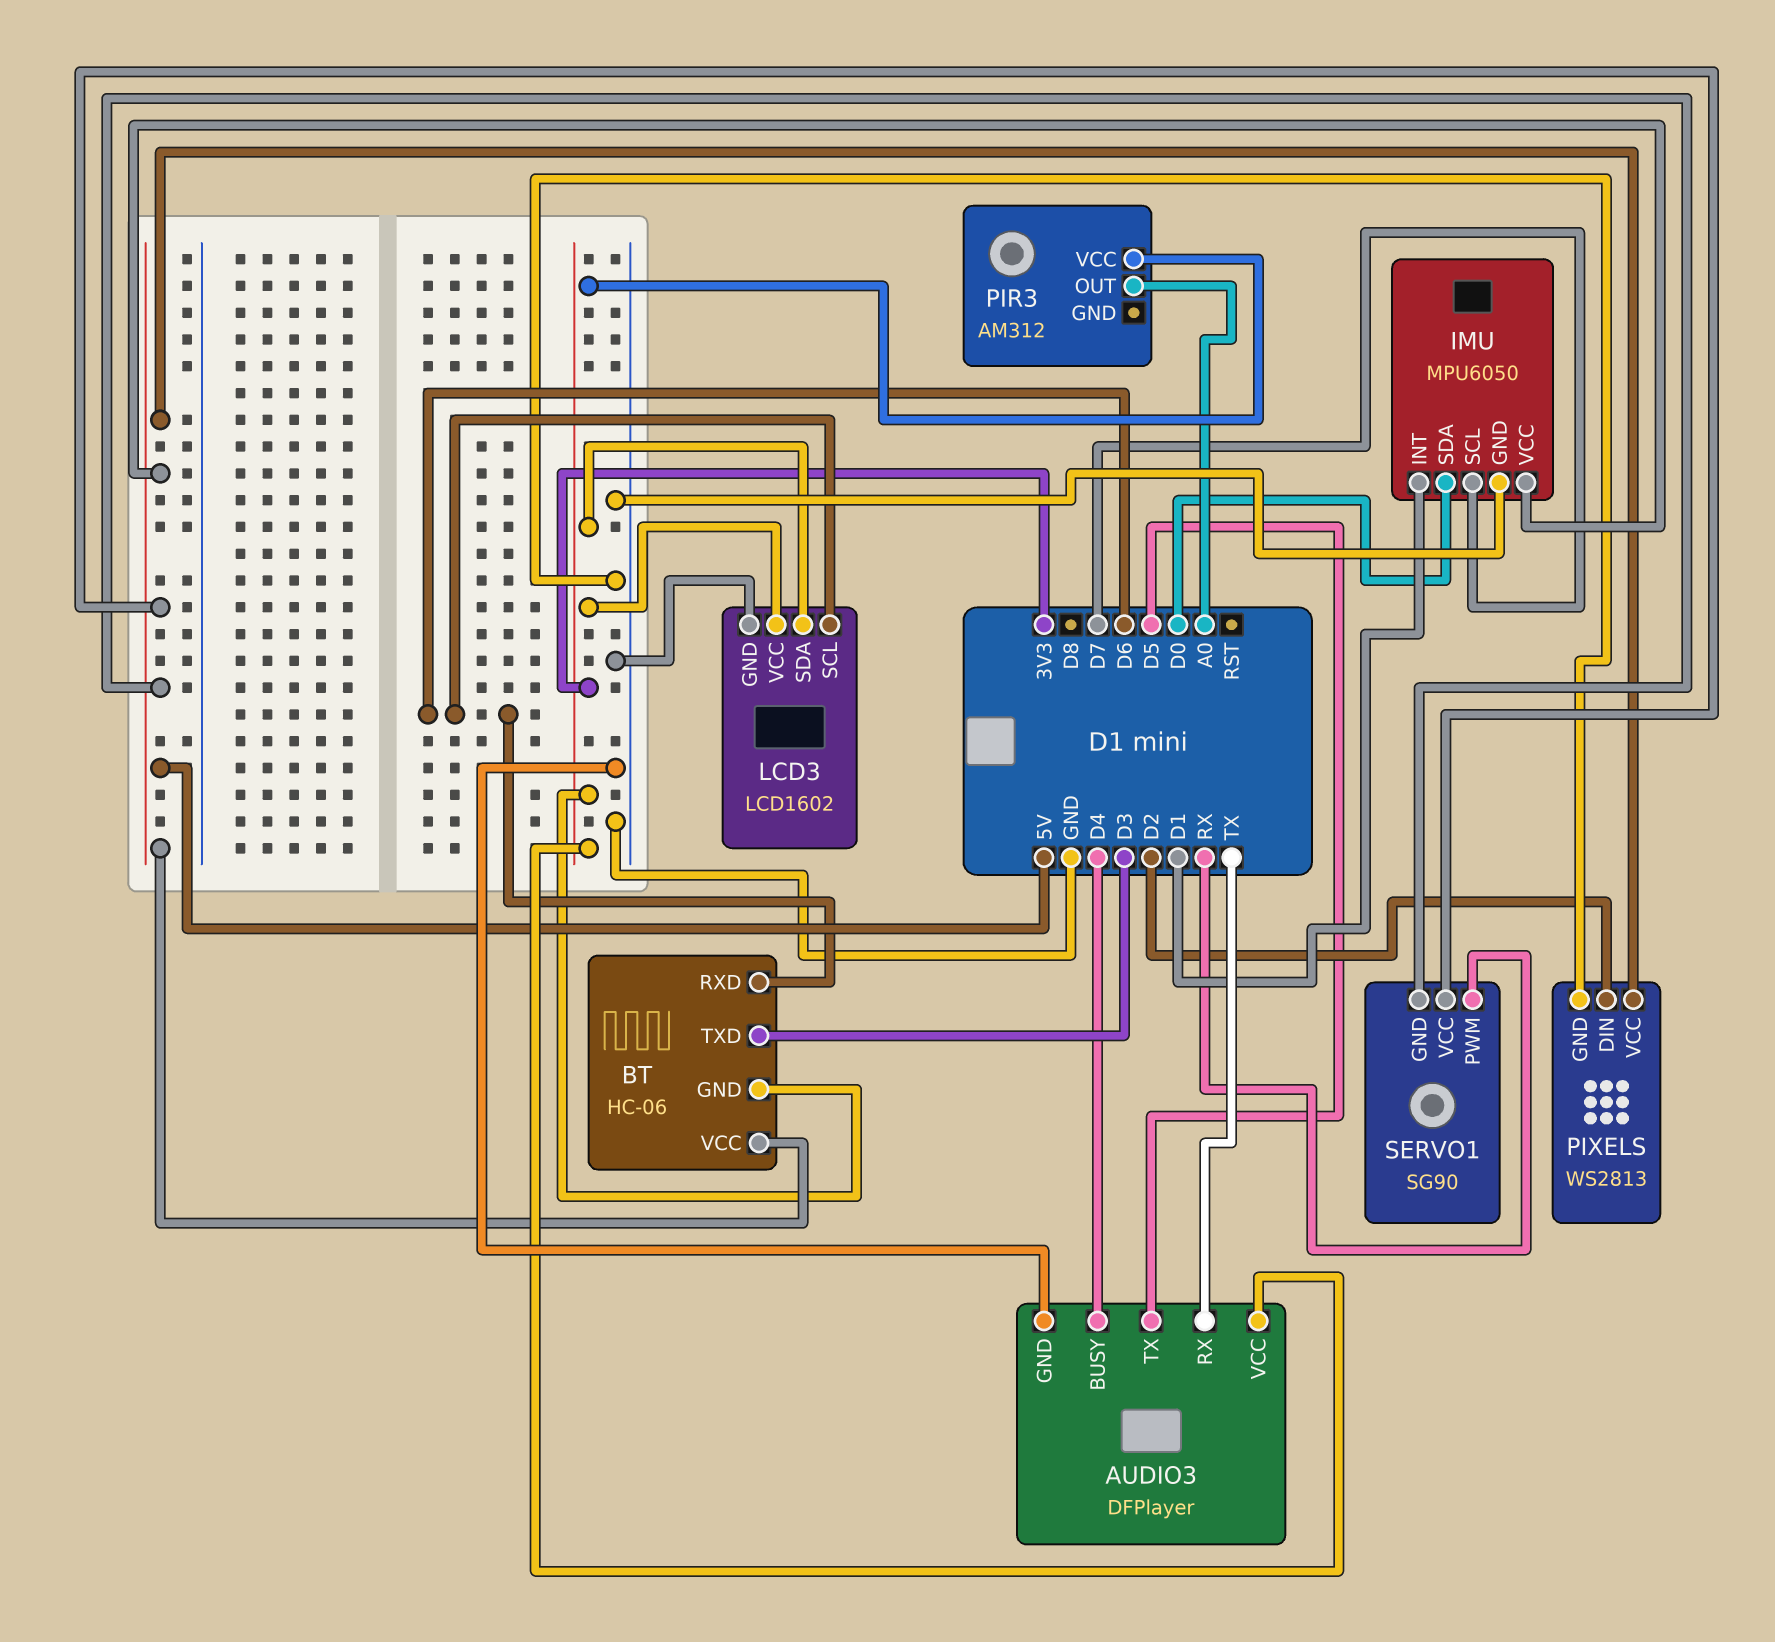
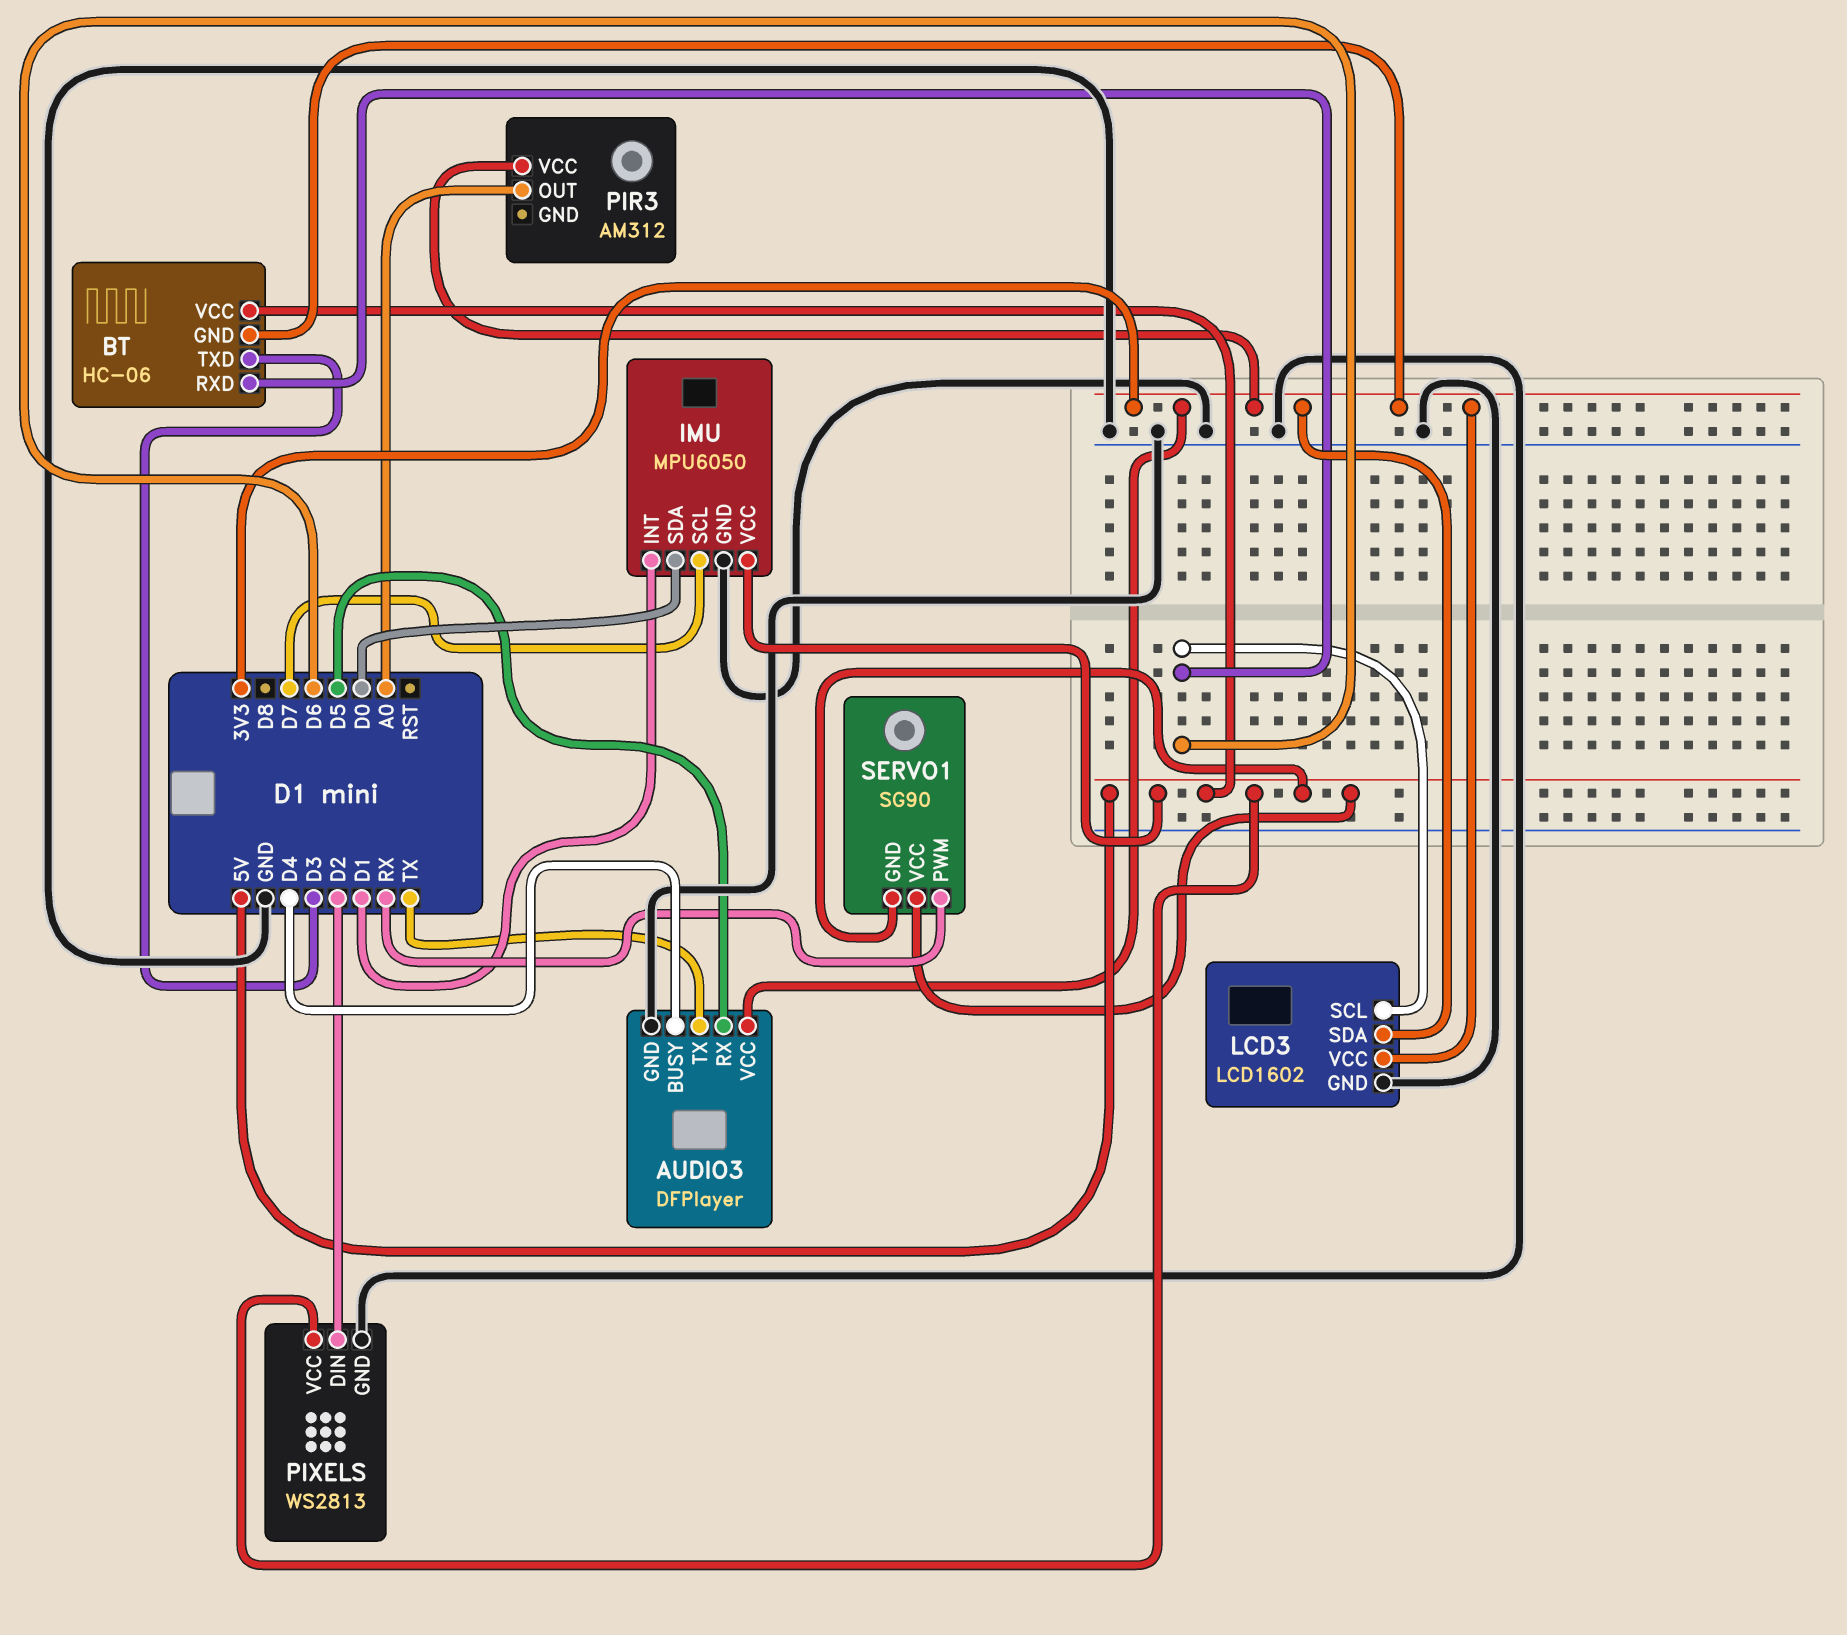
AUDIO3 pin RX: TX -> D5
AUDIO3 pin TX: D5 -> TX

